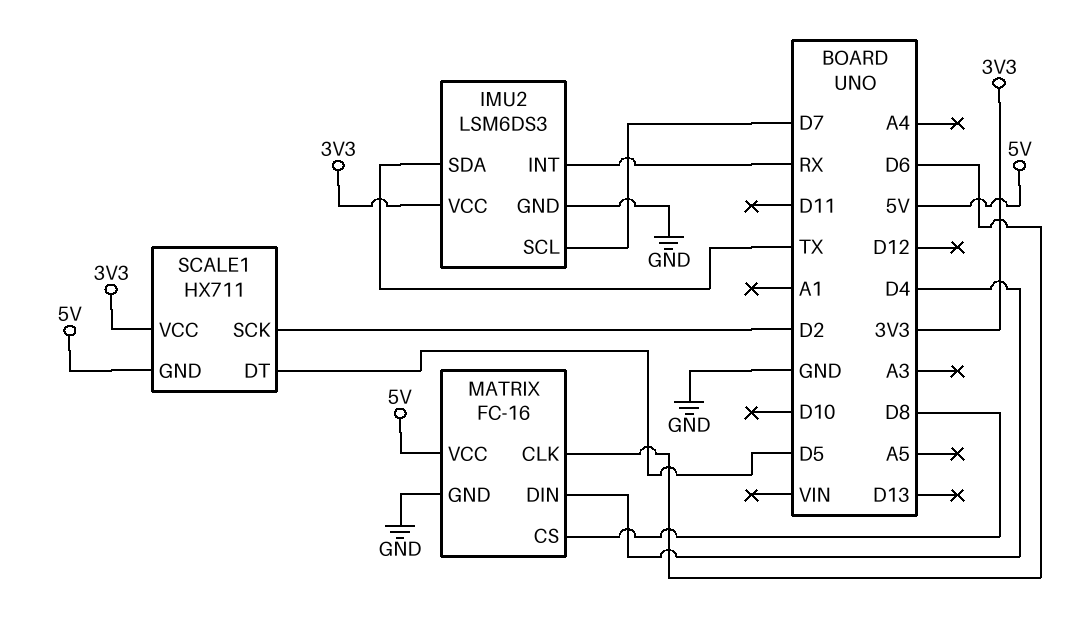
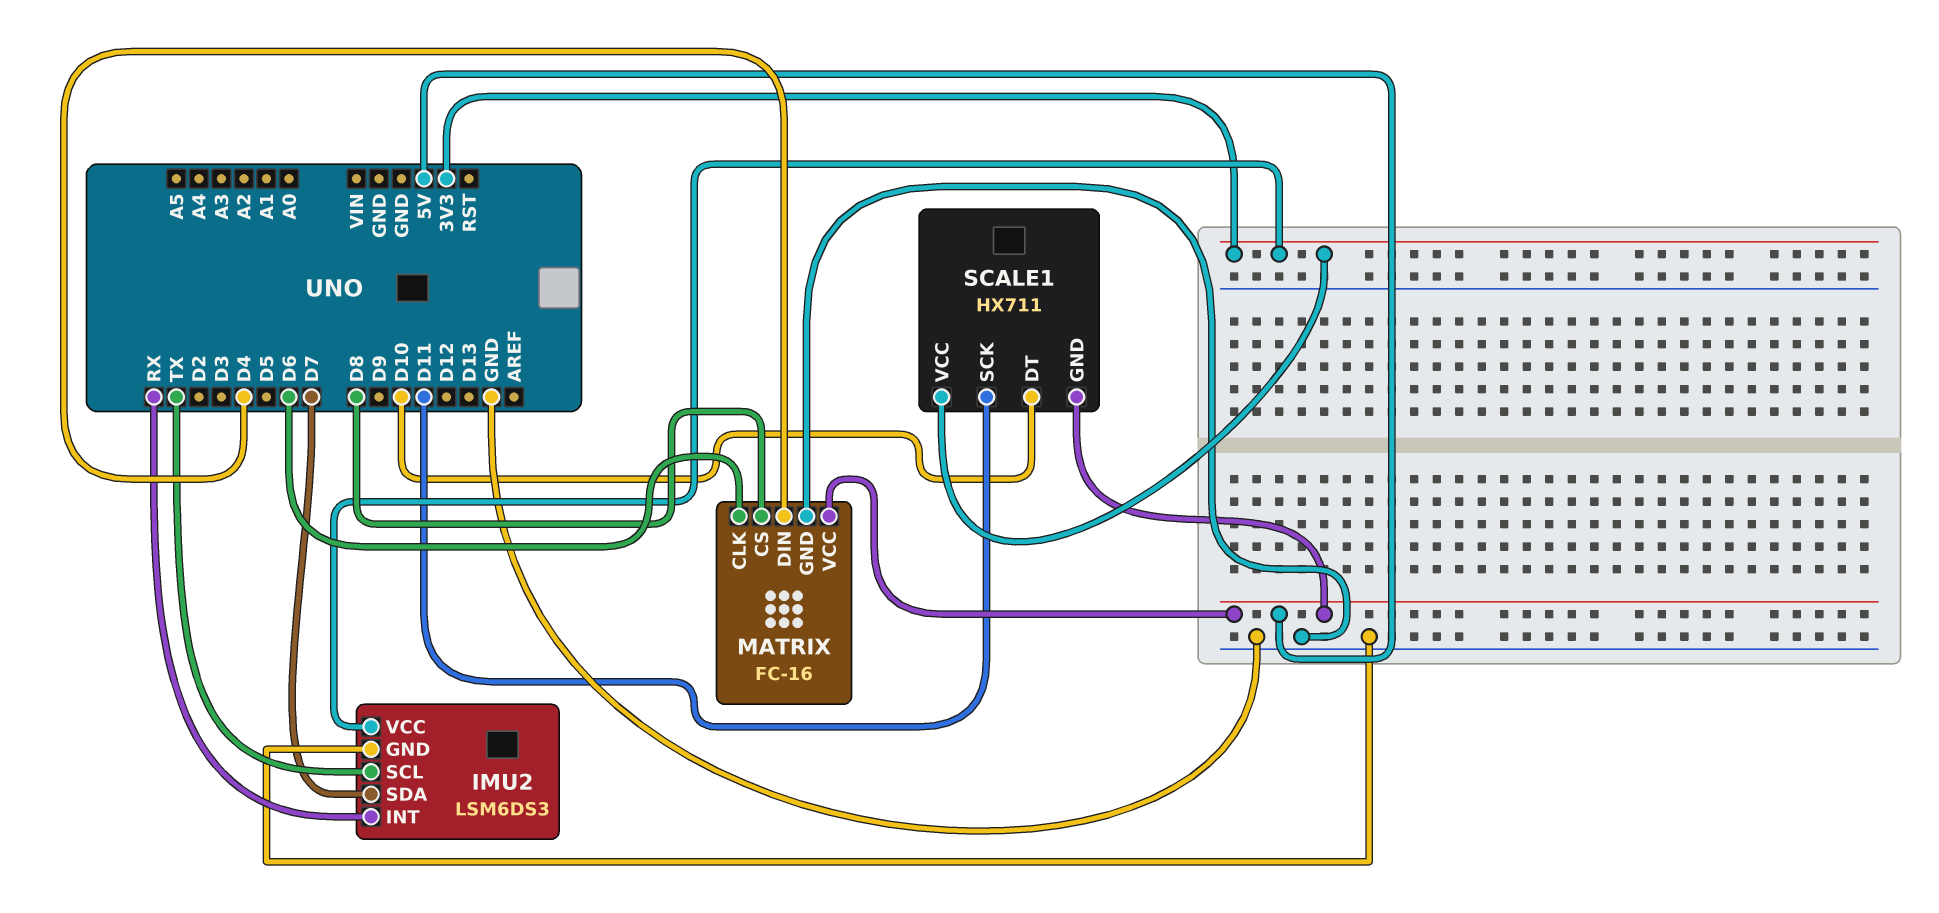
IMU2 pin SCL: D7 -> TX
IMU2 pin SDA: TX -> D7
SCALE1 pin DT: D5 -> D10
SCALE1 pin SCK: D2 -> D11

